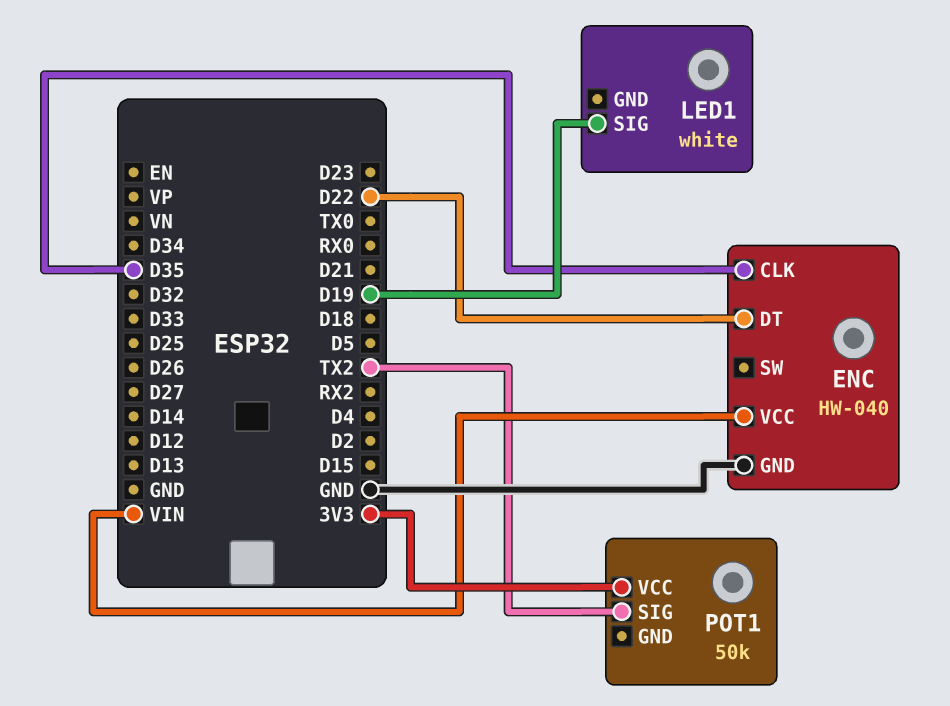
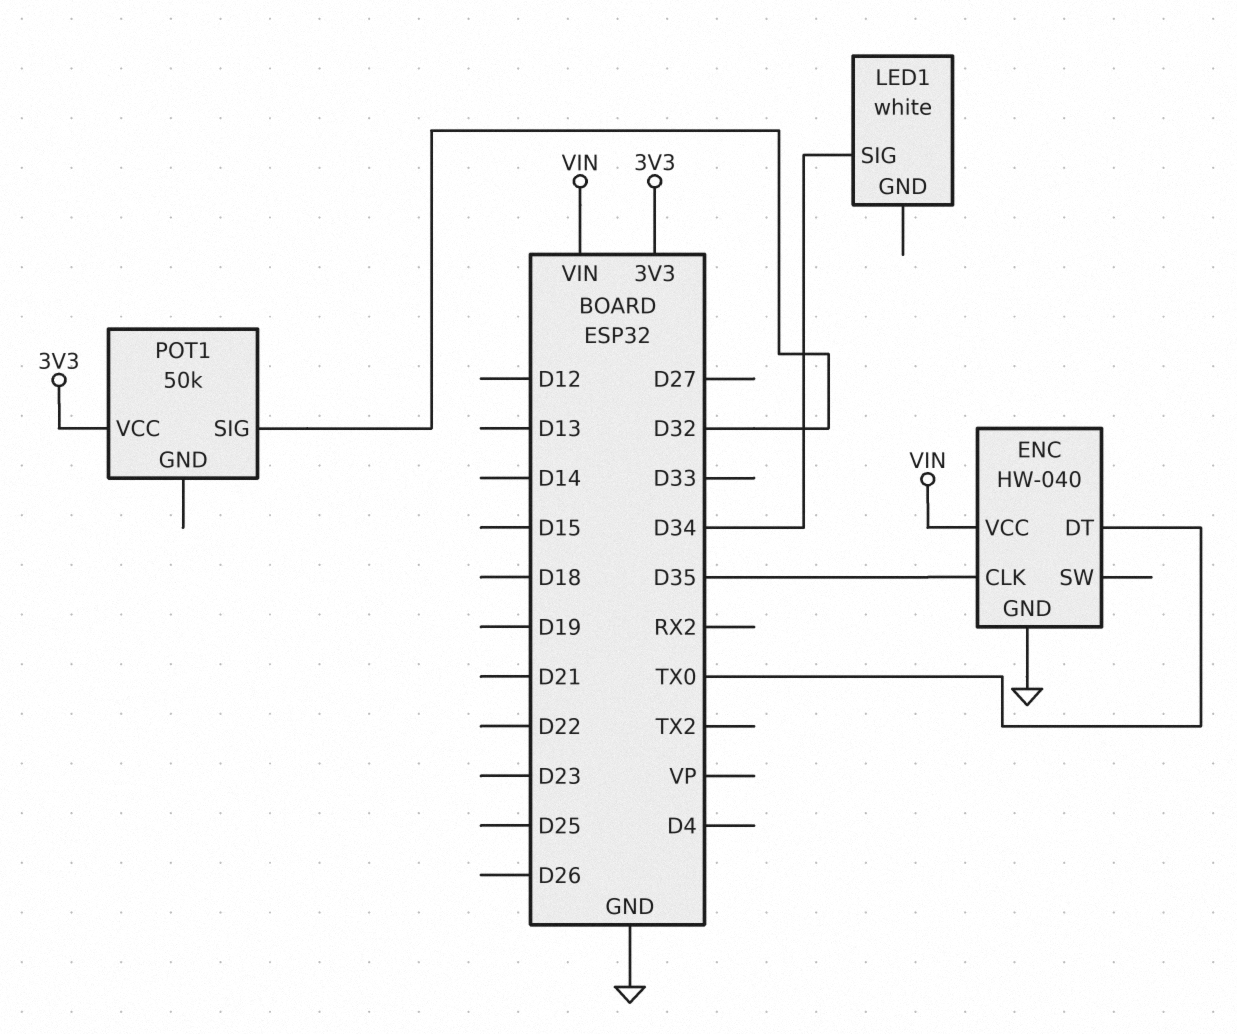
ENC pin DT: D22 -> TX0
LED1 pin SIG: D19 -> D34
POT1 pin SIG: TX2 -> D32

